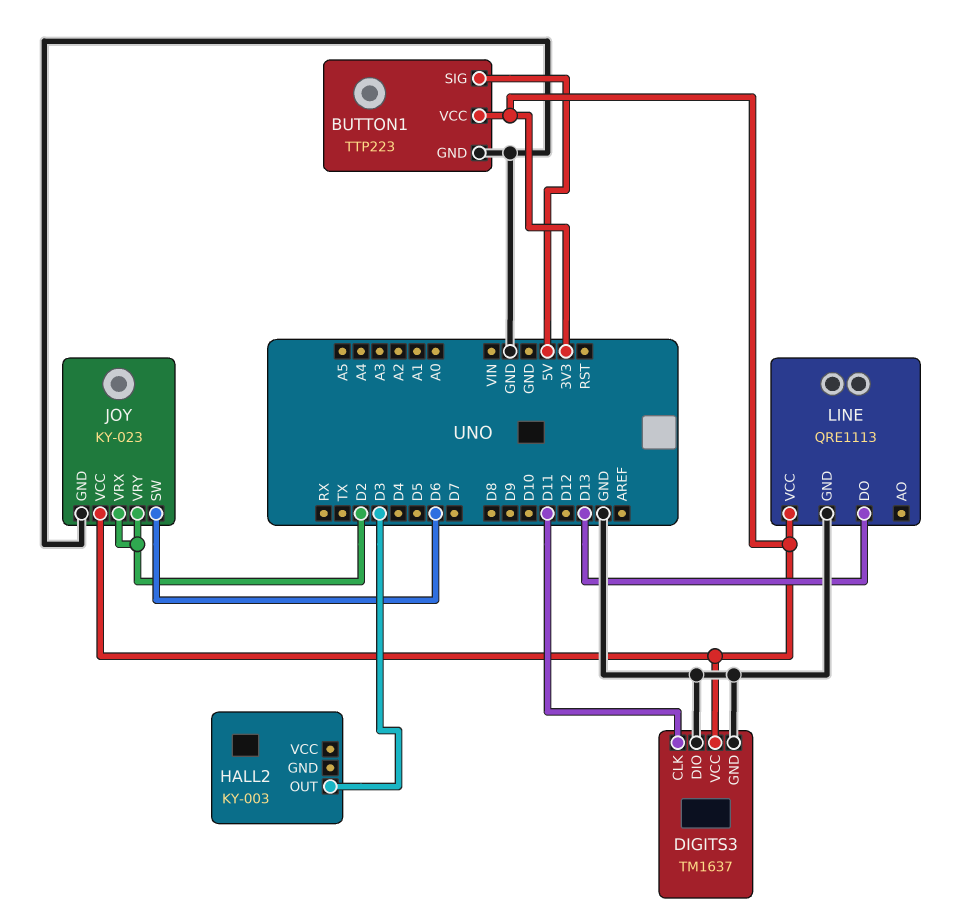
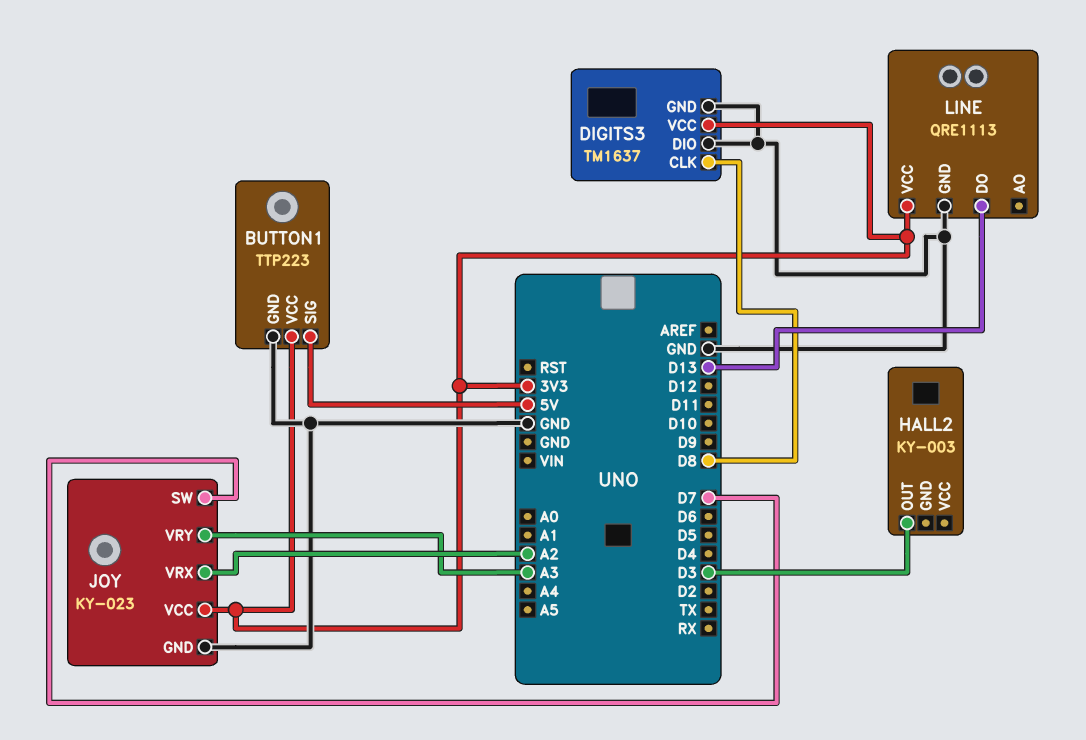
DIGITS3 pin CLK: D11 -> D8
JOY pin SW: D6 -> D7
JOY pin VRX: D2 -> A2
JOY pin VRY: D2 -> A3

